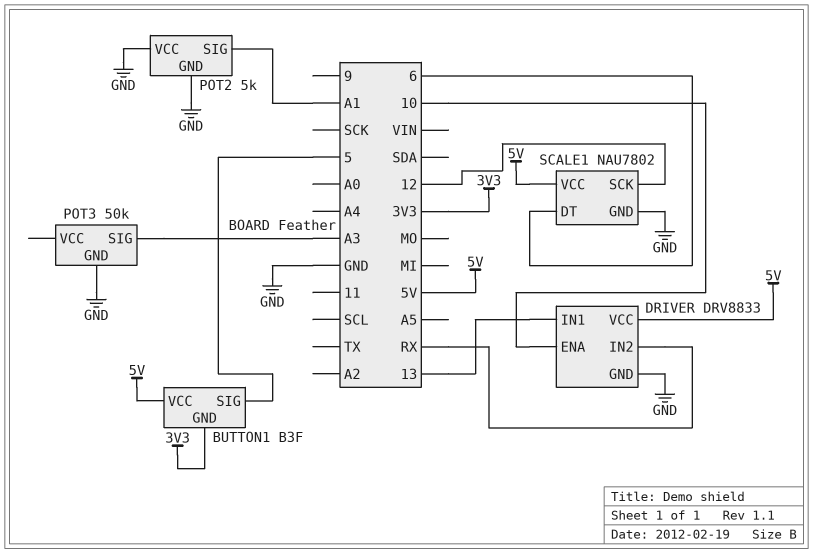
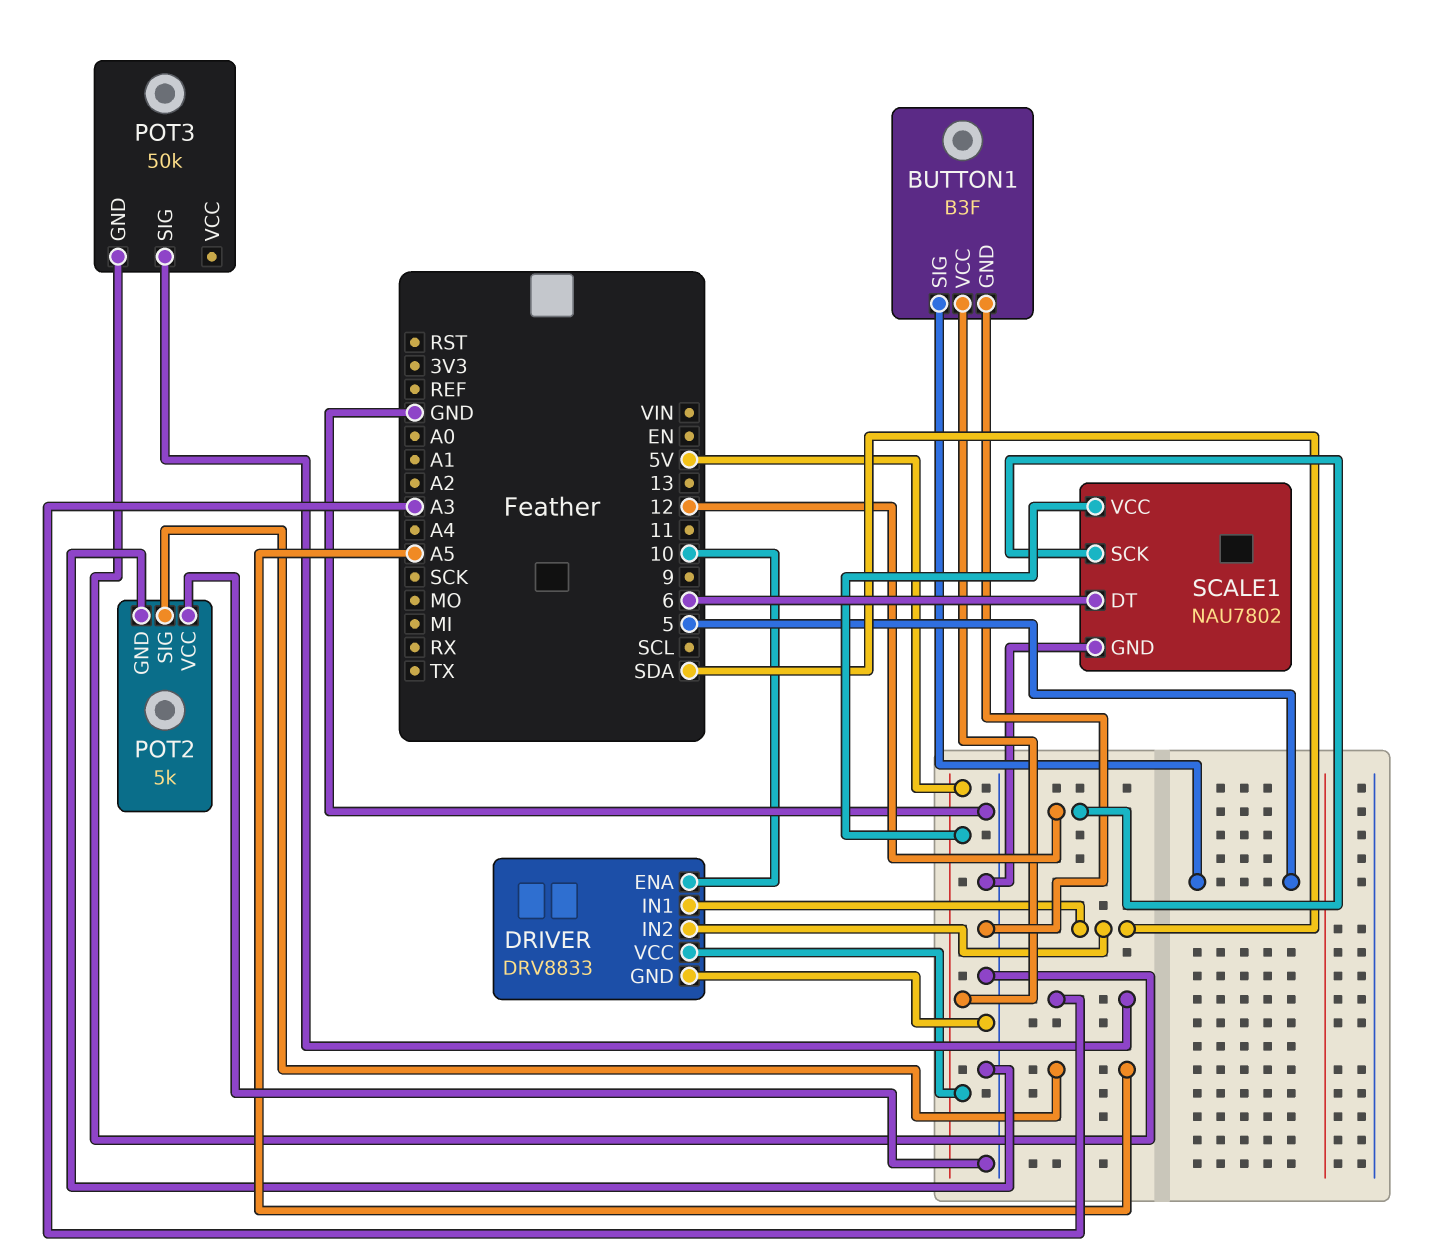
BUTTON1 pin GND: 3V3 -> GND
DRIVER pin IN1: 13 -> SDA
DRIVER pin IN2: RX -> SDA
POT2 pin SIG: A1 -> A5

